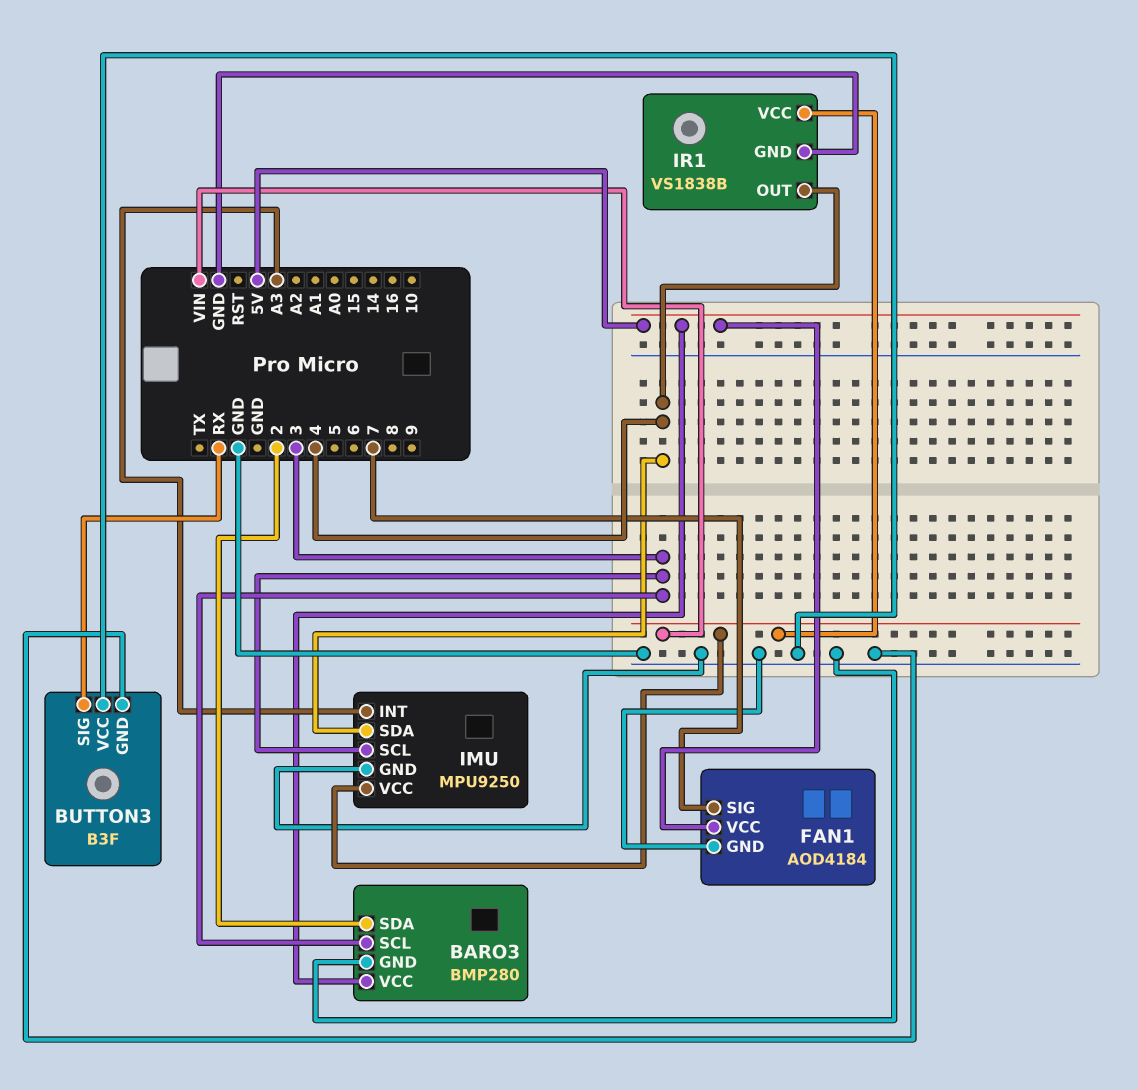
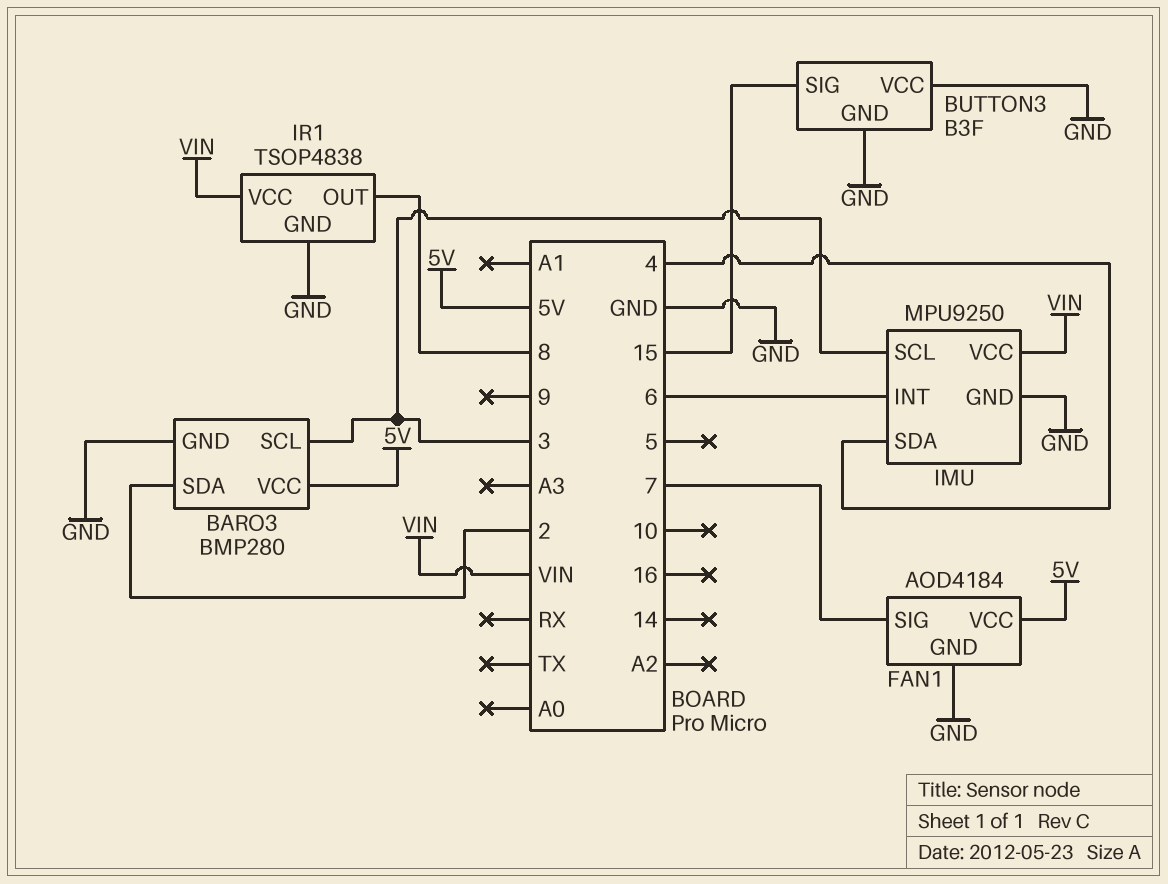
BUTTON3 pin SIG: RX -> 15
IMU pin INT: A3 -> 6
IR1: VS1838B -> TSOP4838
IR1 pin OUT: 4 -> 8

